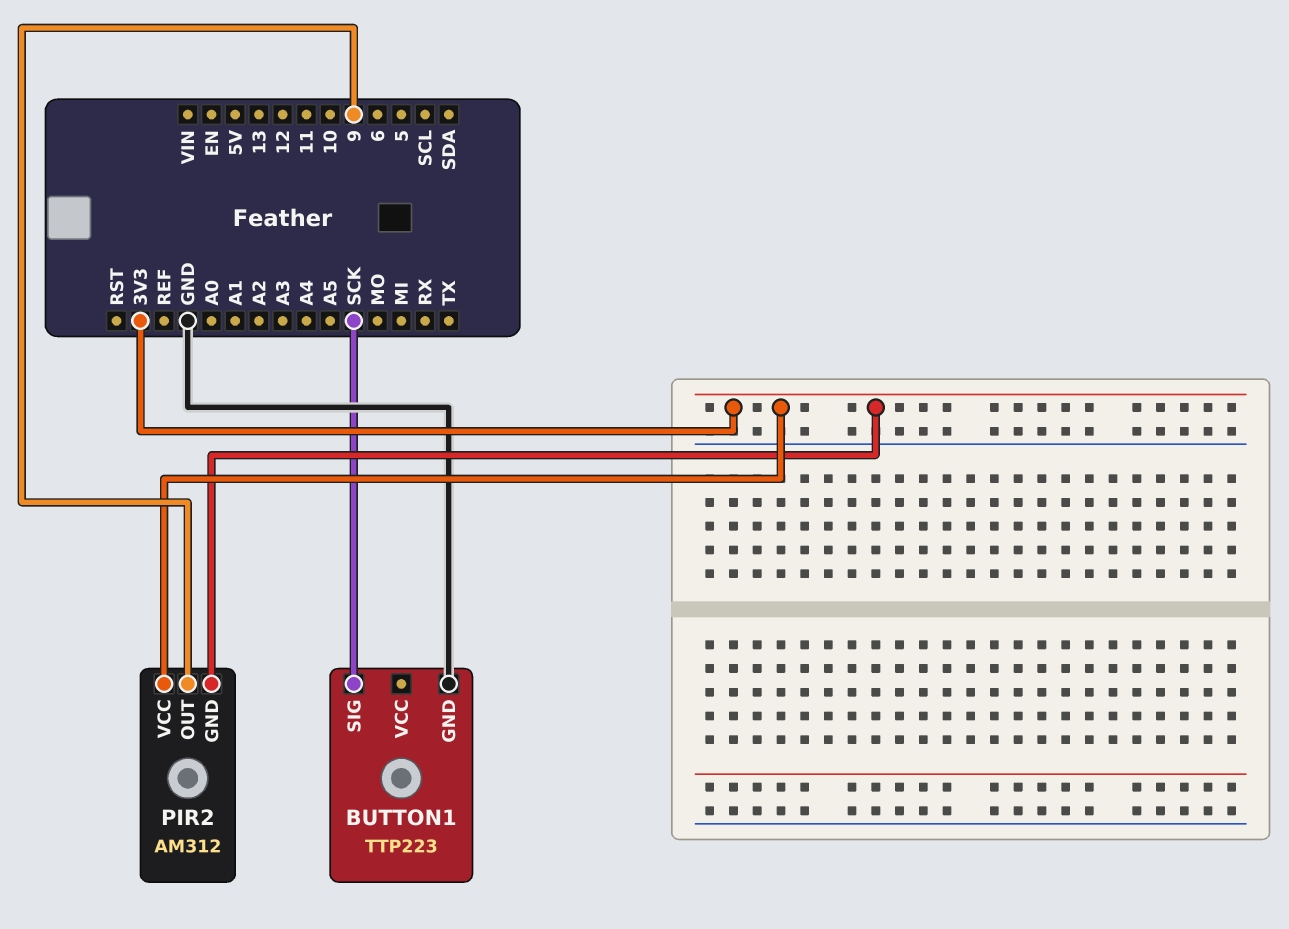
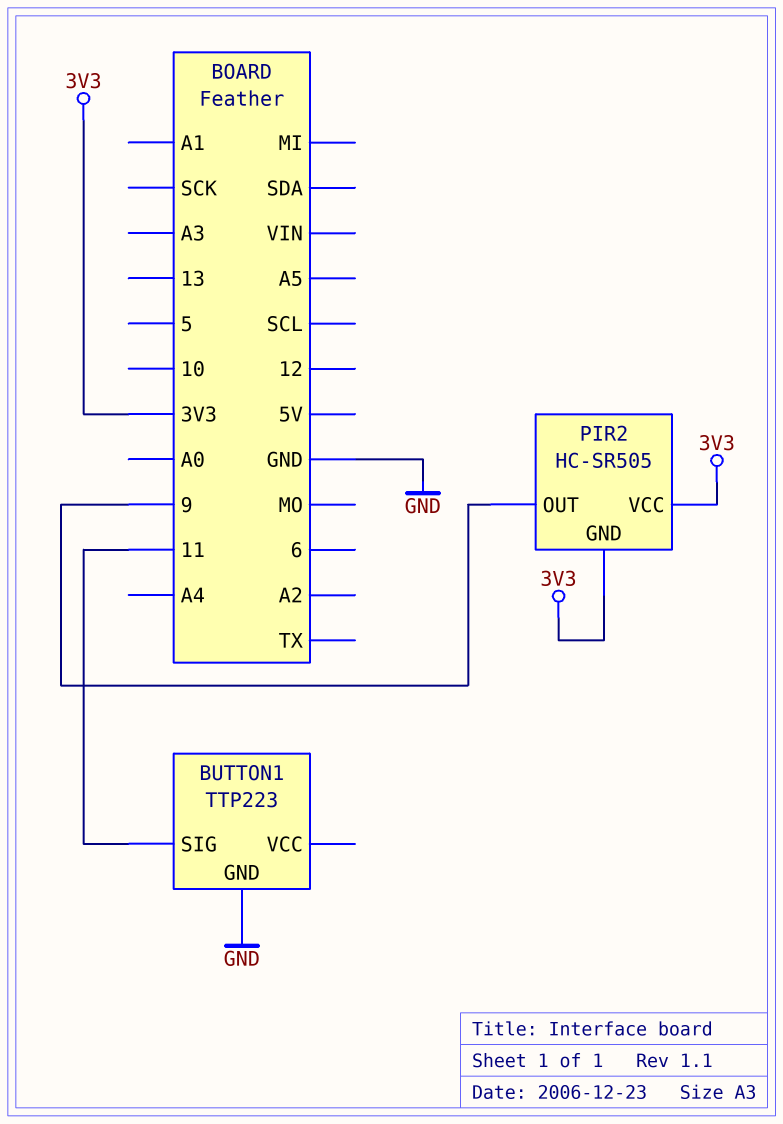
BUTTON1 pin SIG: SCK -> 11
PIR2: AM312 -> HC-SR505

